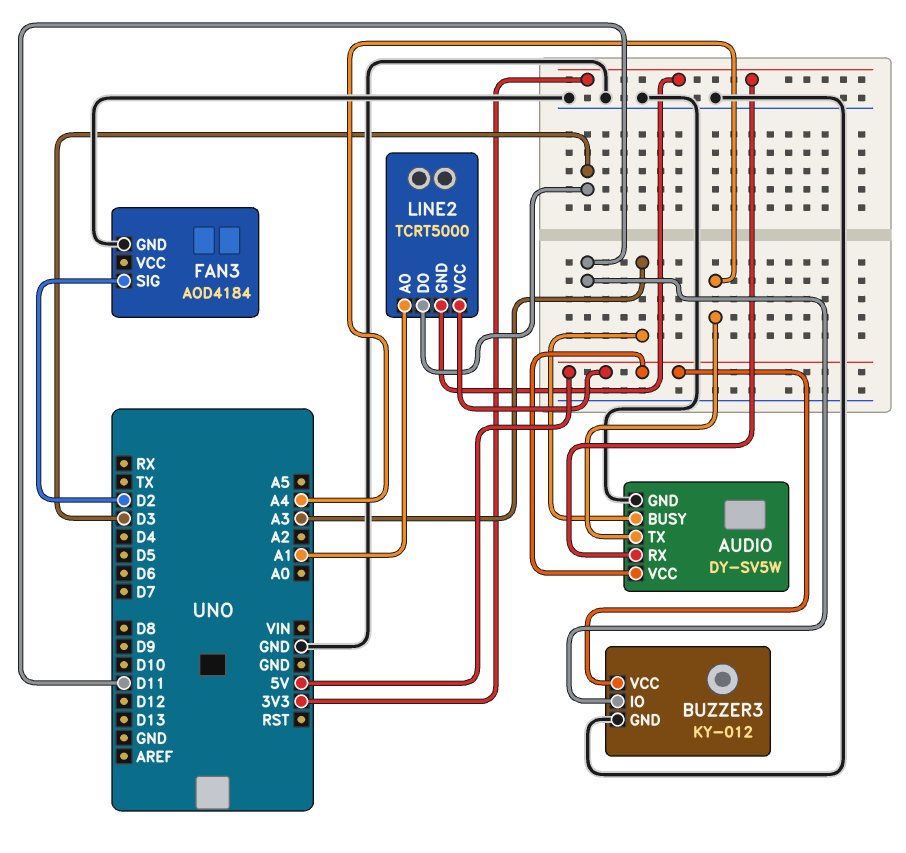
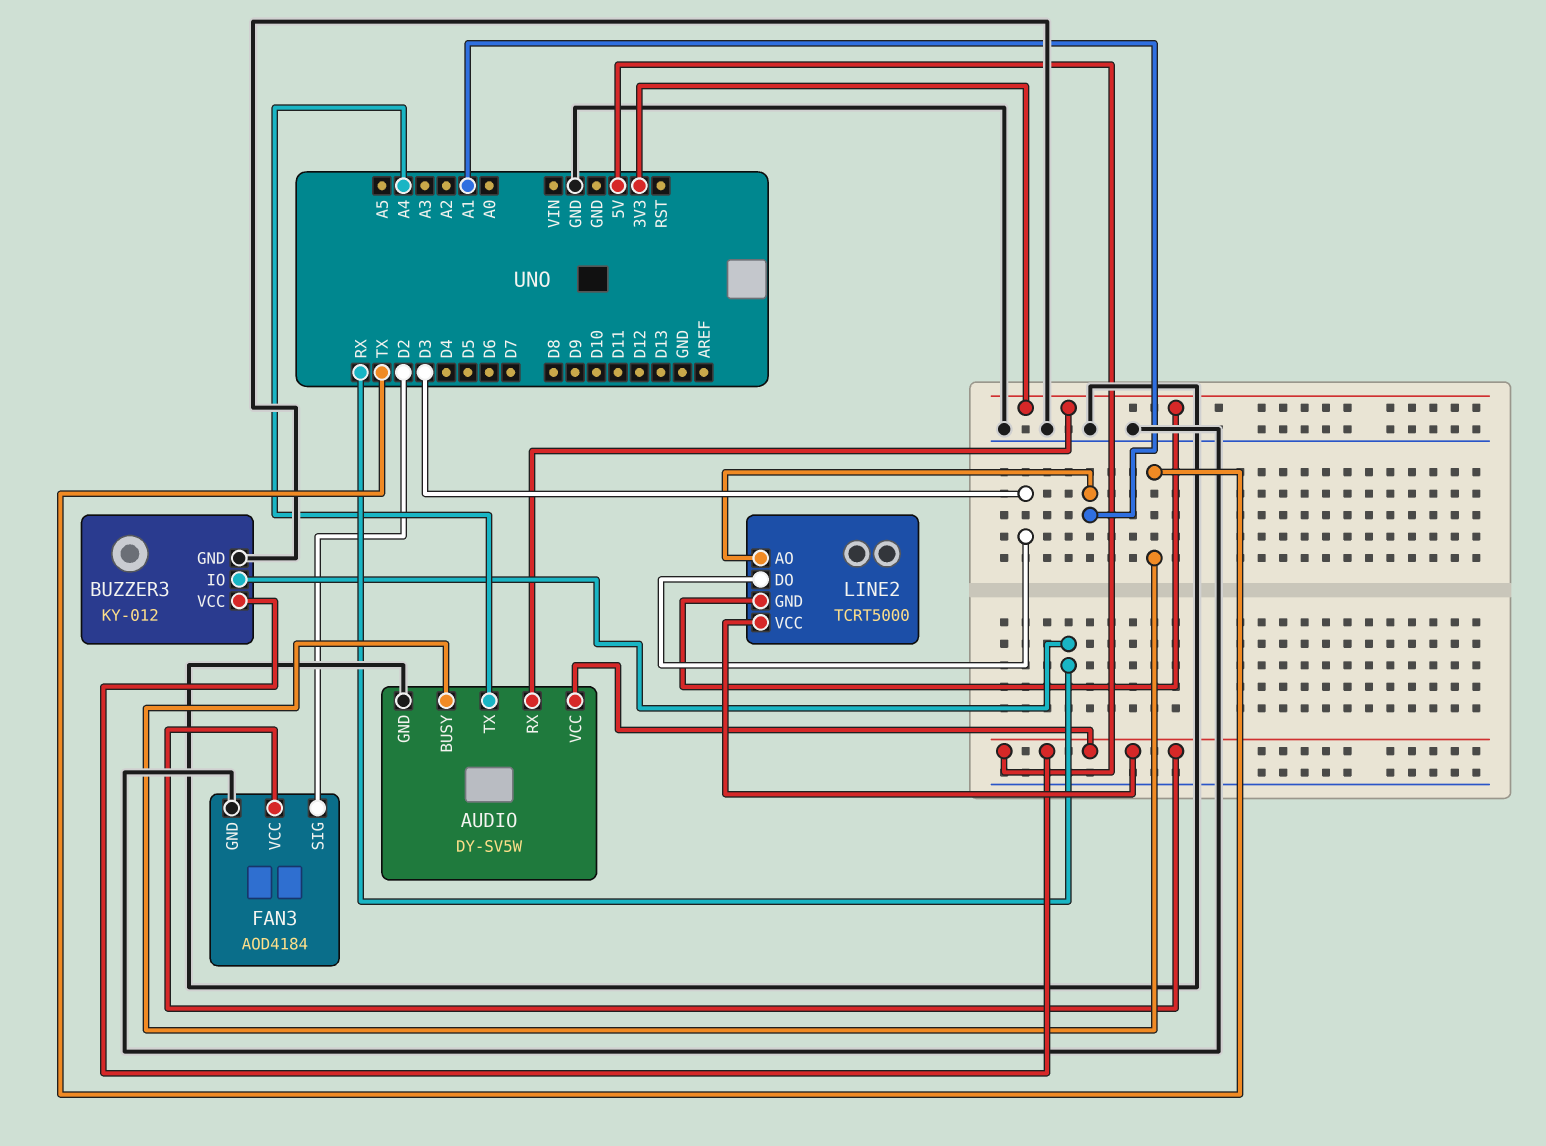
AUDIO pin BUSY: A3 -> TX
BUZZER3 pin IO: D11 -> RX
FAN3 pin VCC: none -> 5V

